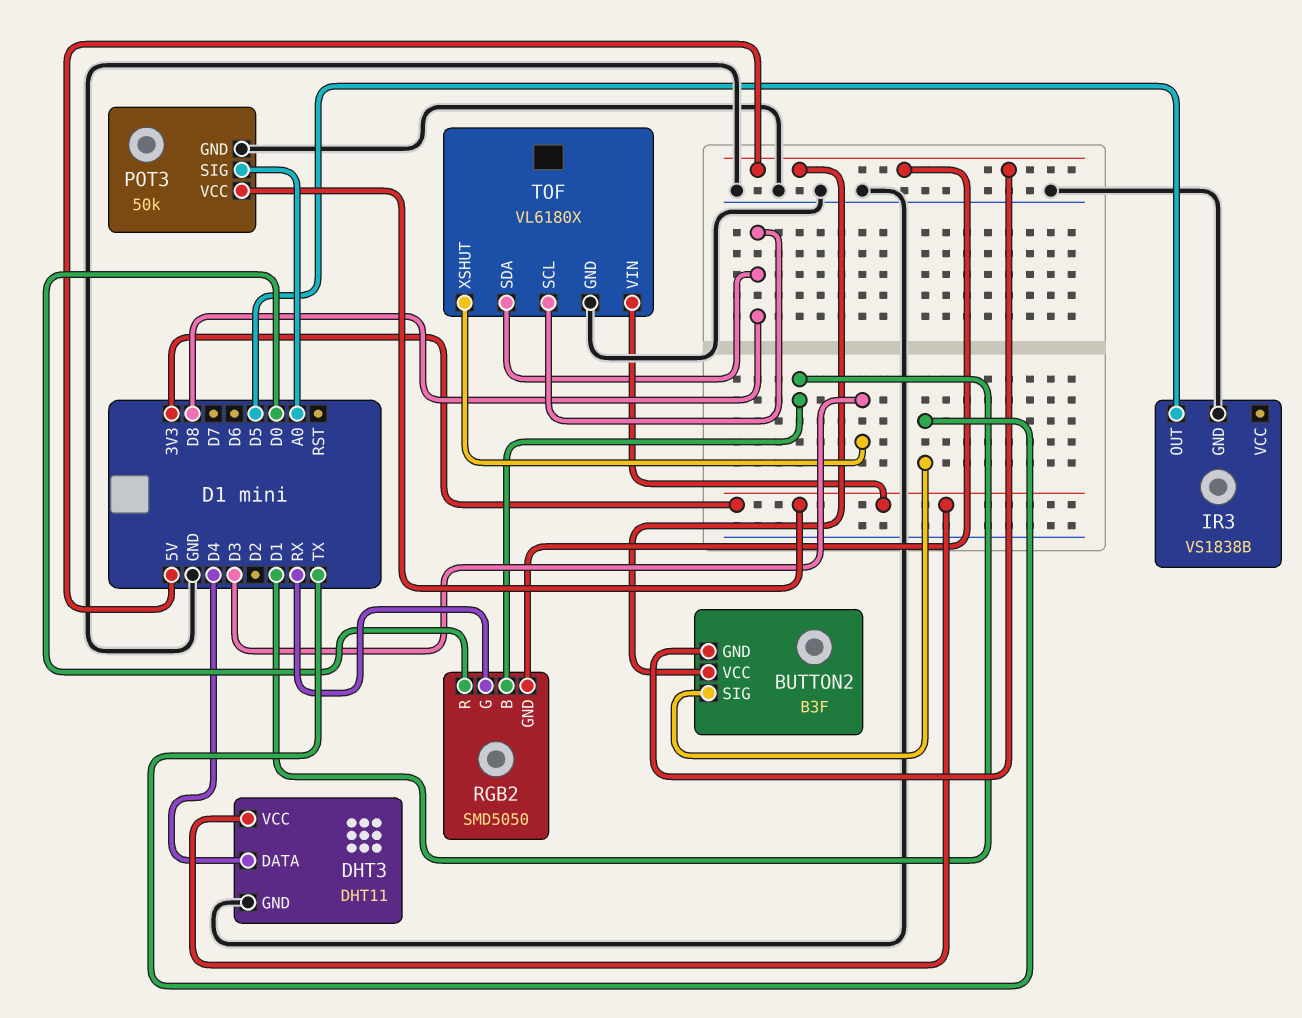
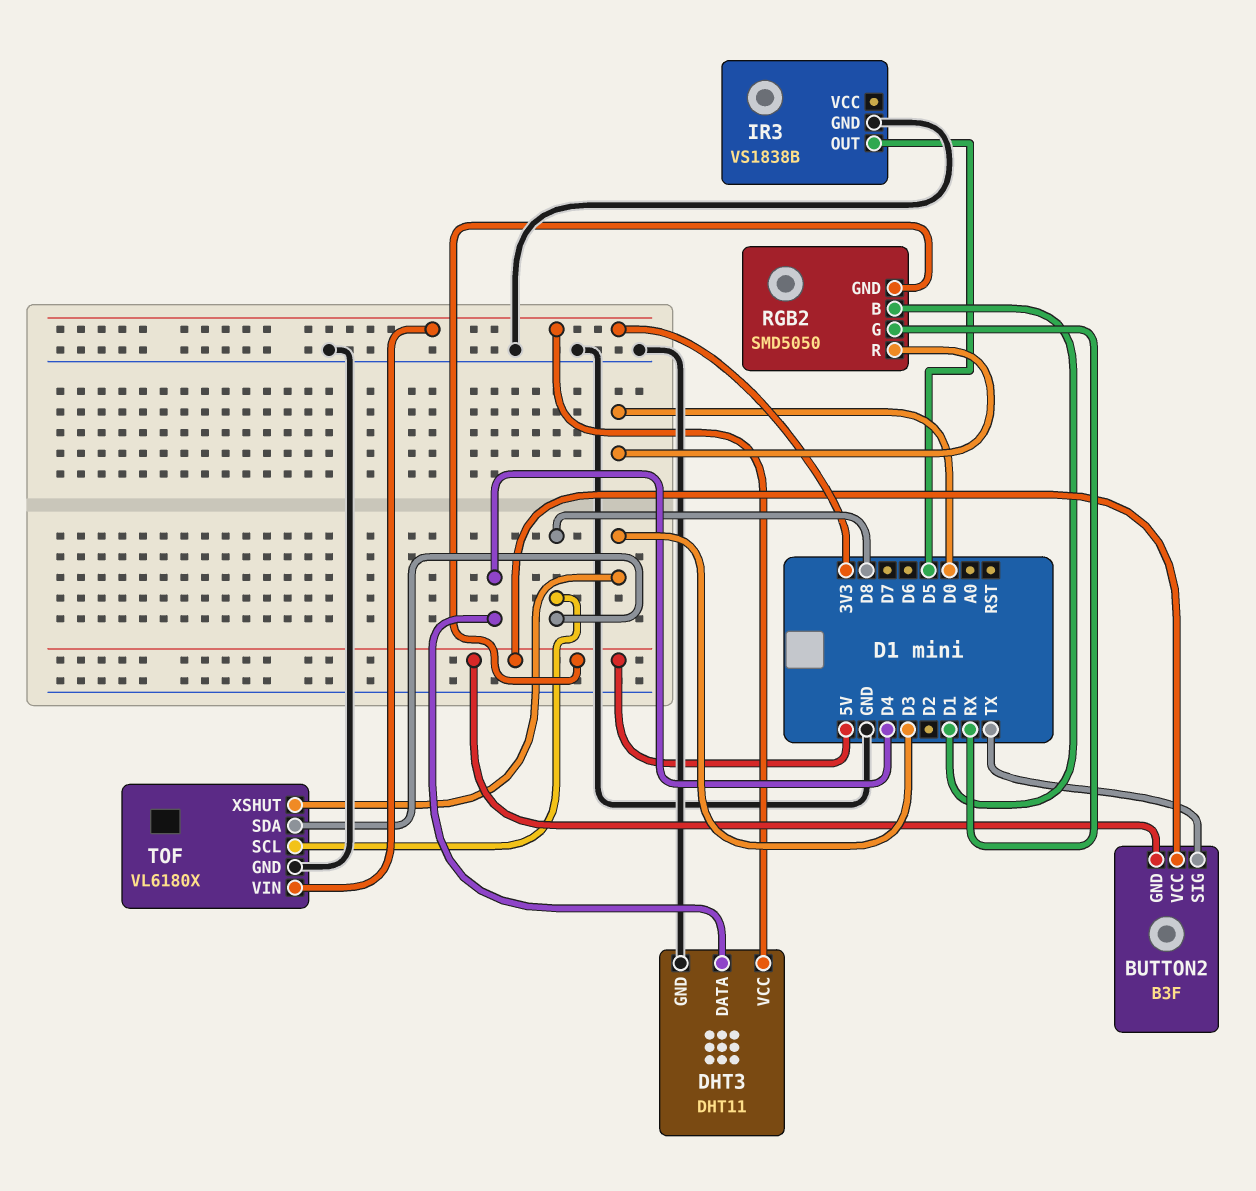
POT3: 50k -> none
POT3 pin GND: GND -> none
POT3 pin SIG: A0 -> none
POT3 pin VCC: 3V3 -> none

